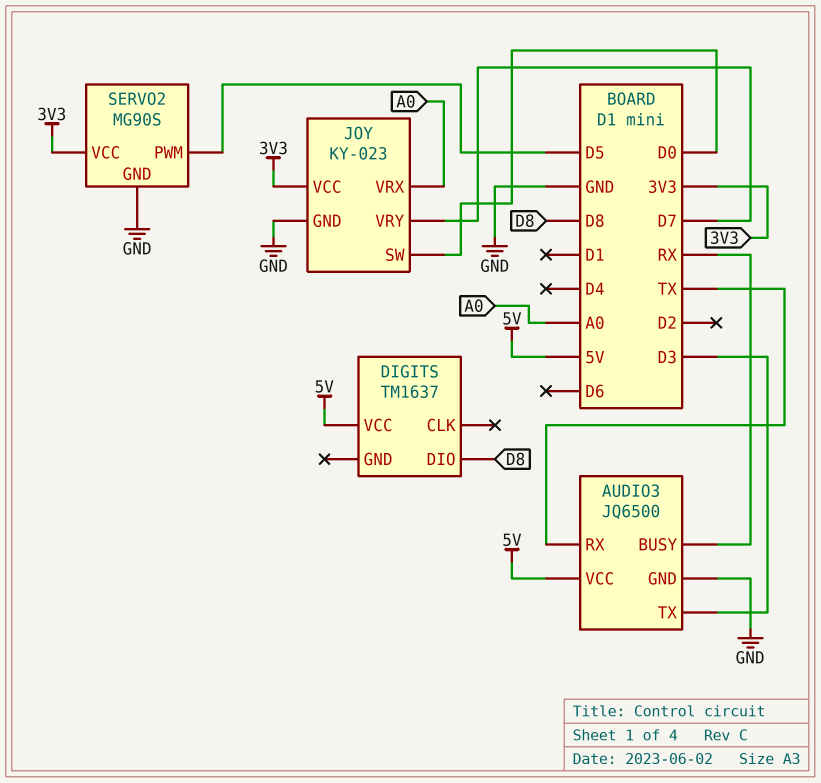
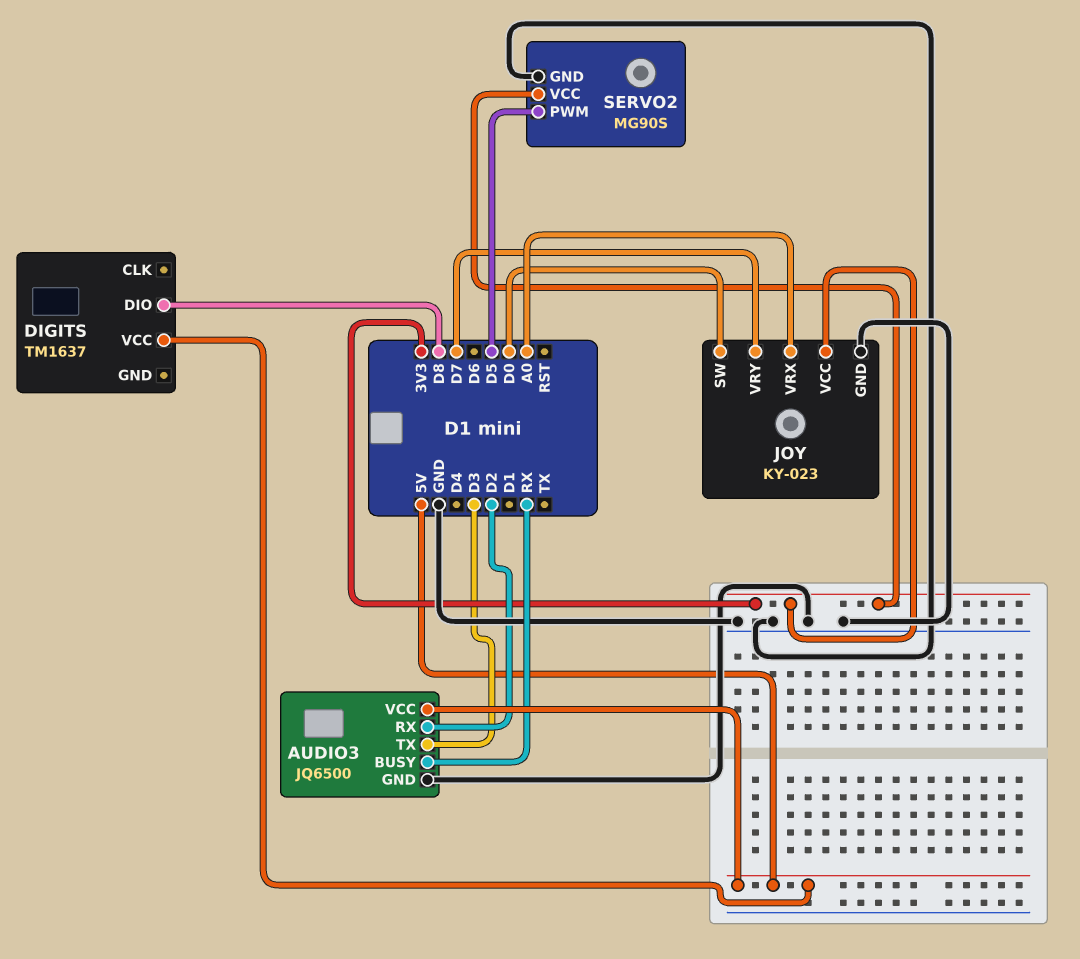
AUDIO3 pin RX: TX -> D2

